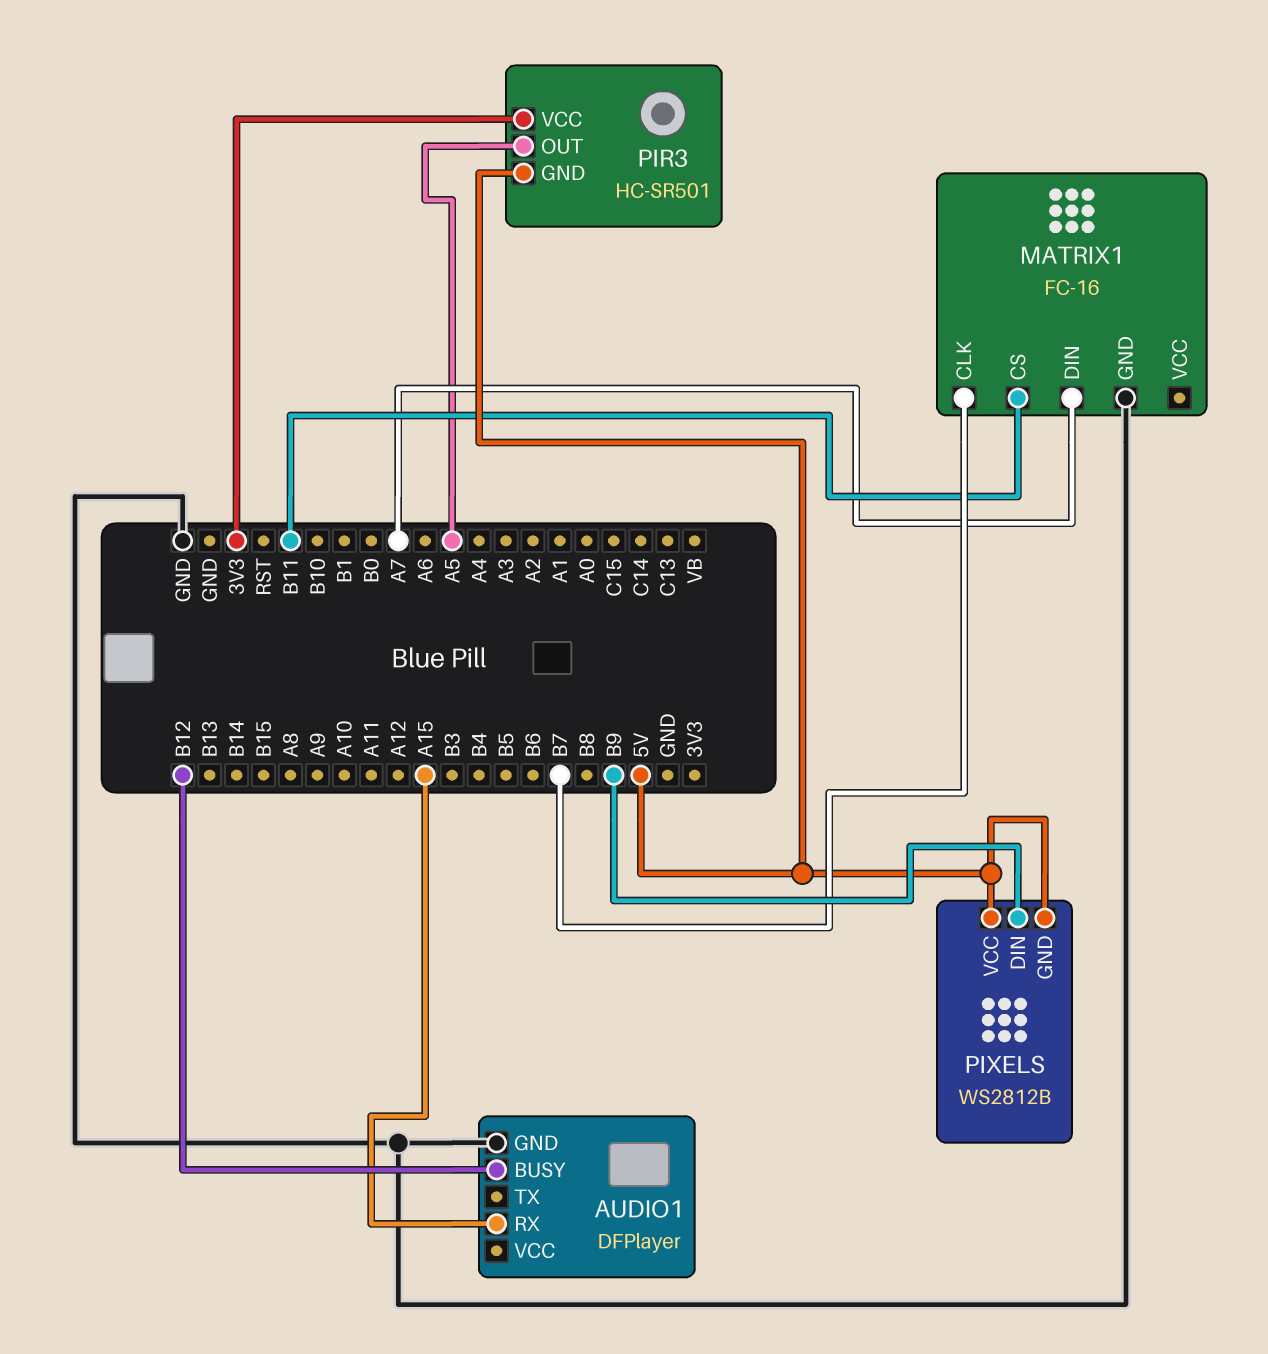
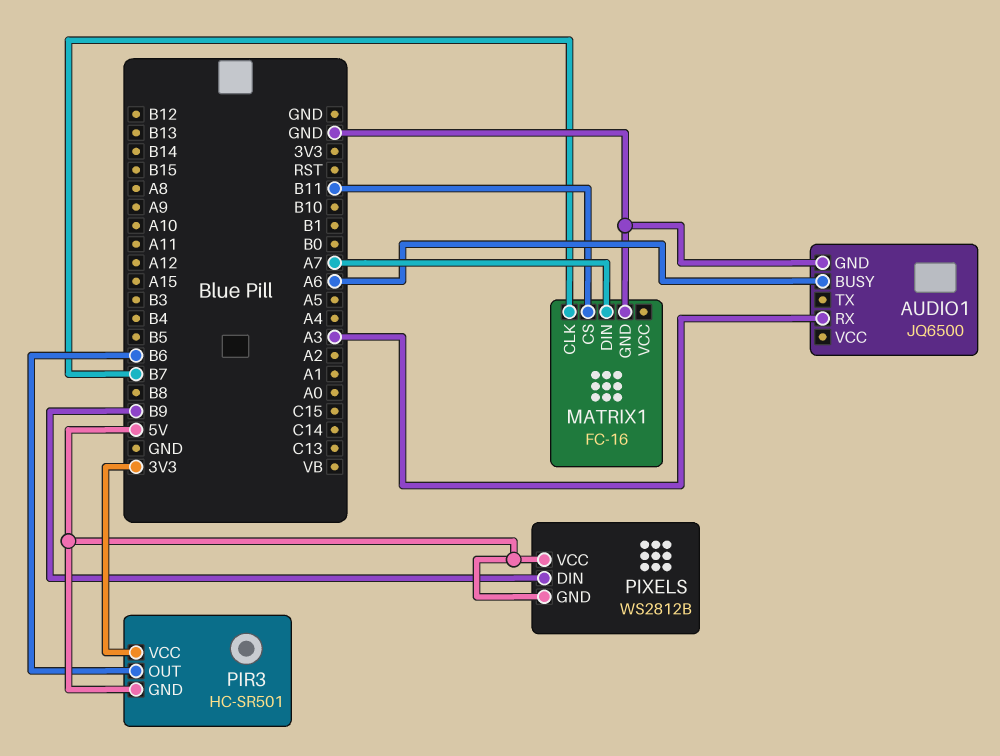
AUDIO1: DFPlayer -> JQ6500
AUDIO1 pin BUSY: B12 -> A6
AUDIO1 pin RX: A15 -> A3
PIR3 pin OUT: A5 -> B6

